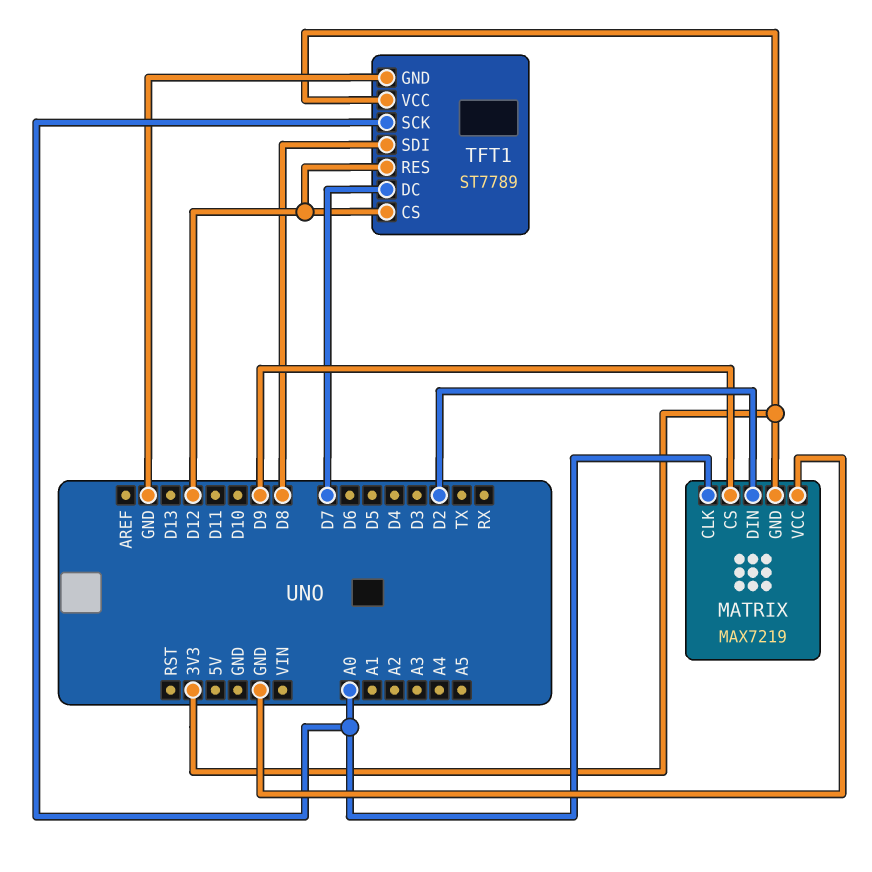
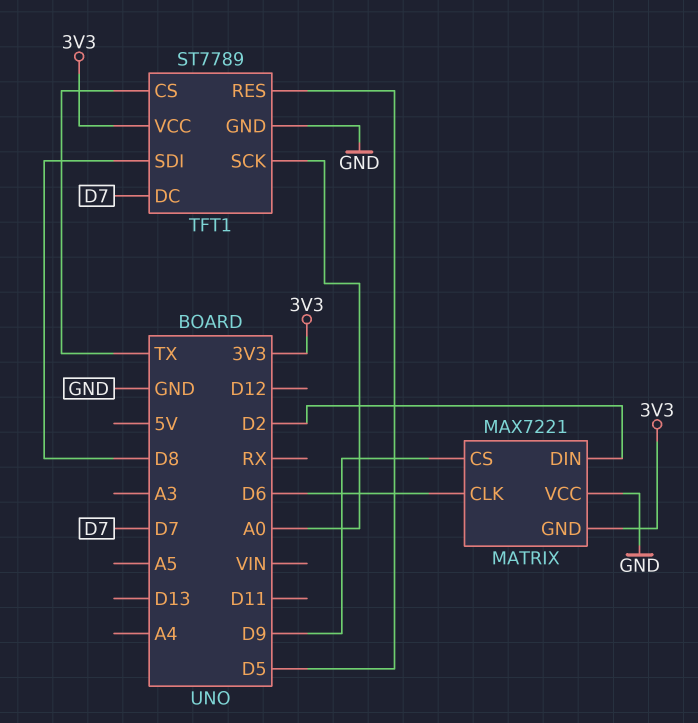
MATRIX: MAX7219 -> MAX7221
MATRIX pin CLK: A0 -> D6
TFT1 pin CS: D12 -> TX
TFT1 pin RES: D12 -> D5

